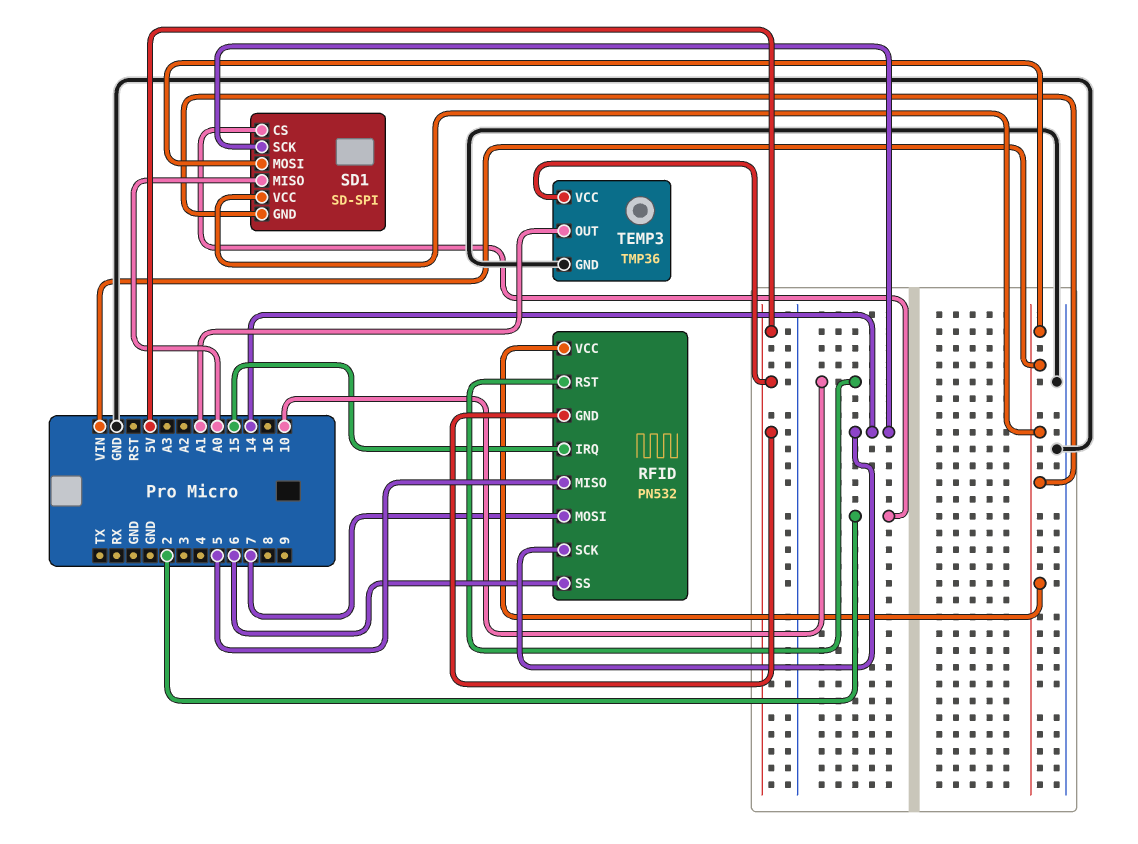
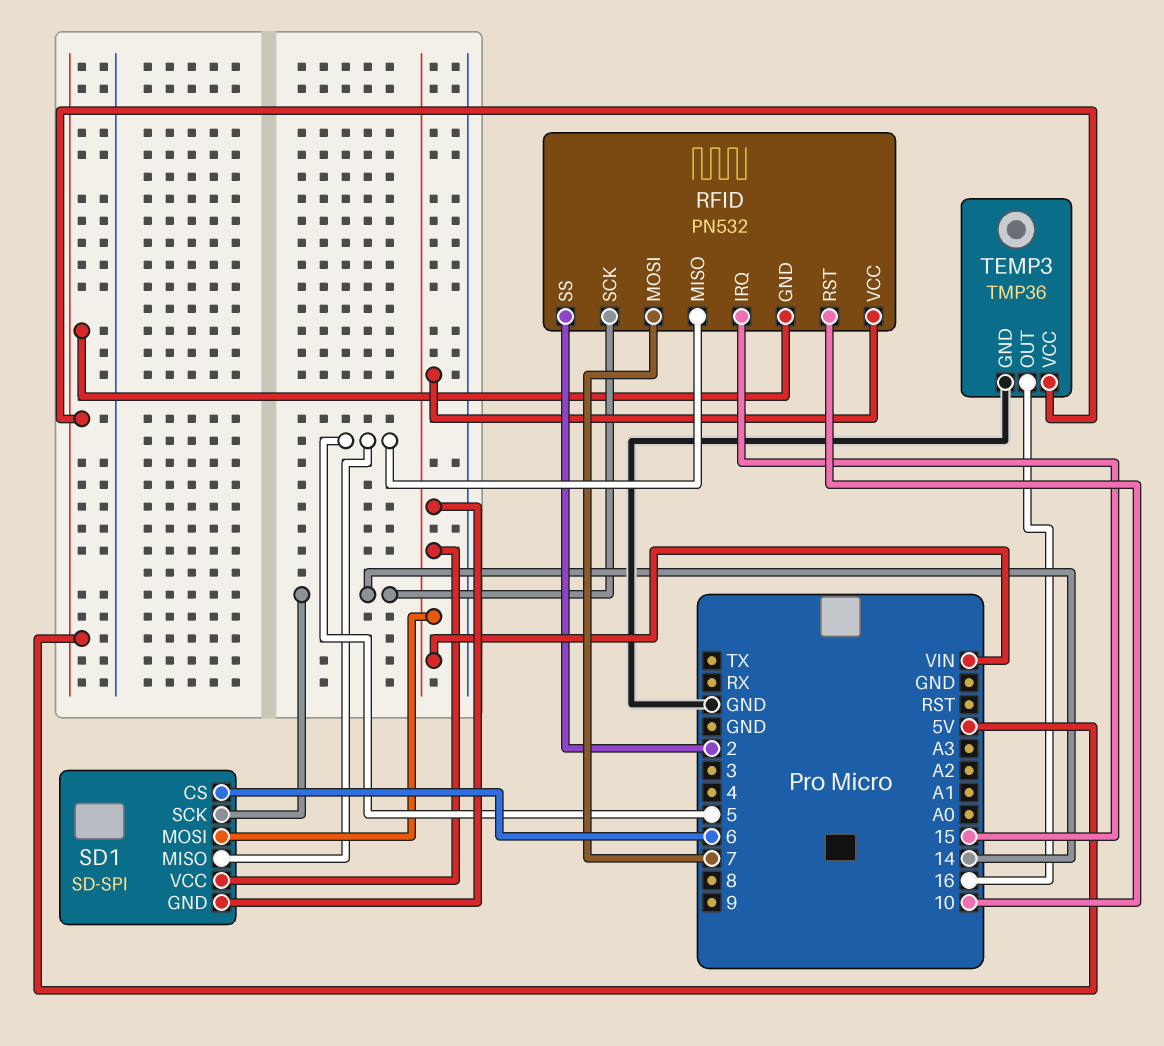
RFID pin SS: 6 -> 2
SD1 pin CS: 2 -> 6
SD1 pin MISO: A0 -> 5
TEMP3 pin OUT: A1 -> 16

